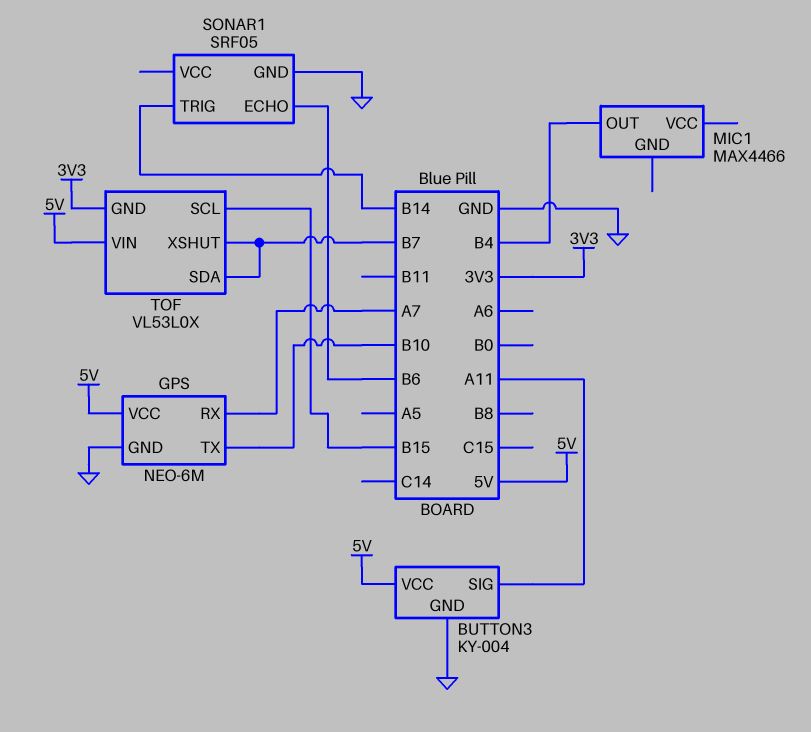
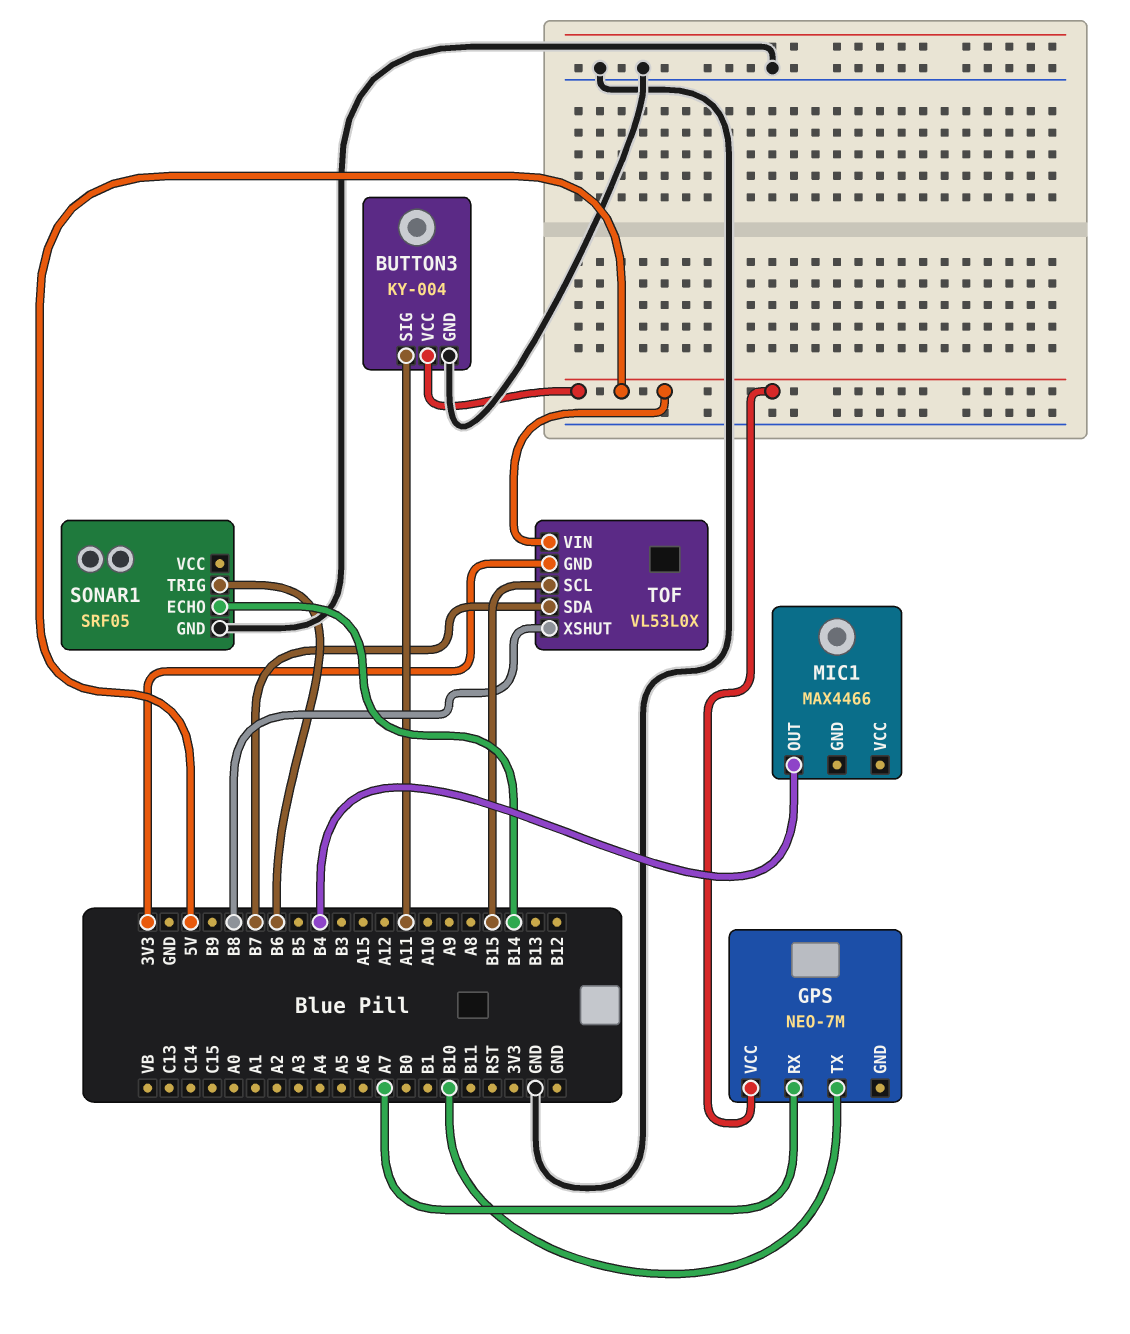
GPS: NEO-6M -> NEO-7M
GPS pin GND: GND -> none
SONAR1 pin ECHO: B6 -> B14
SONAR1 pin TRIG: B14 -> B6
TOF pin XSHUT: B7 -> B8

